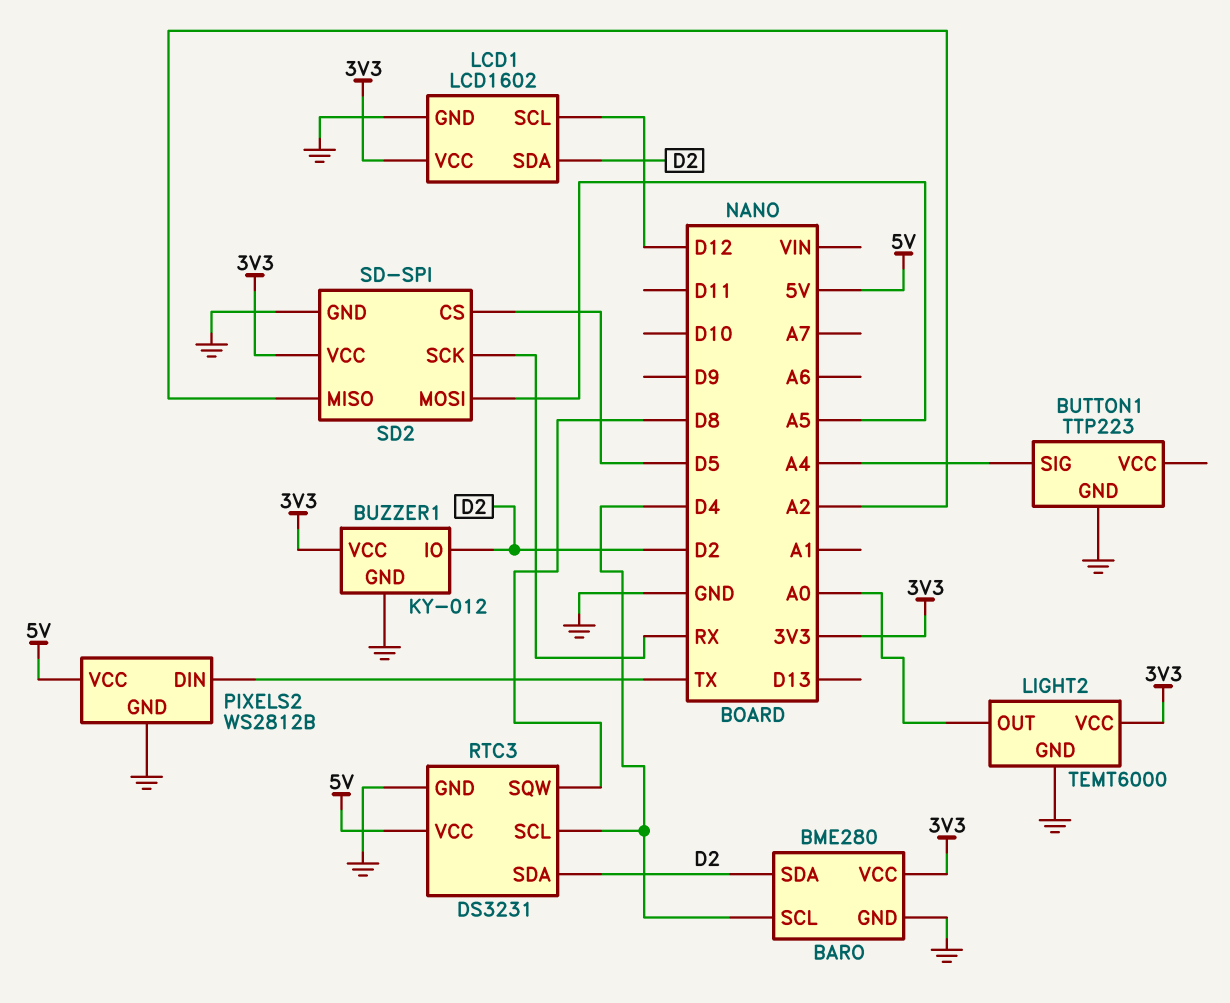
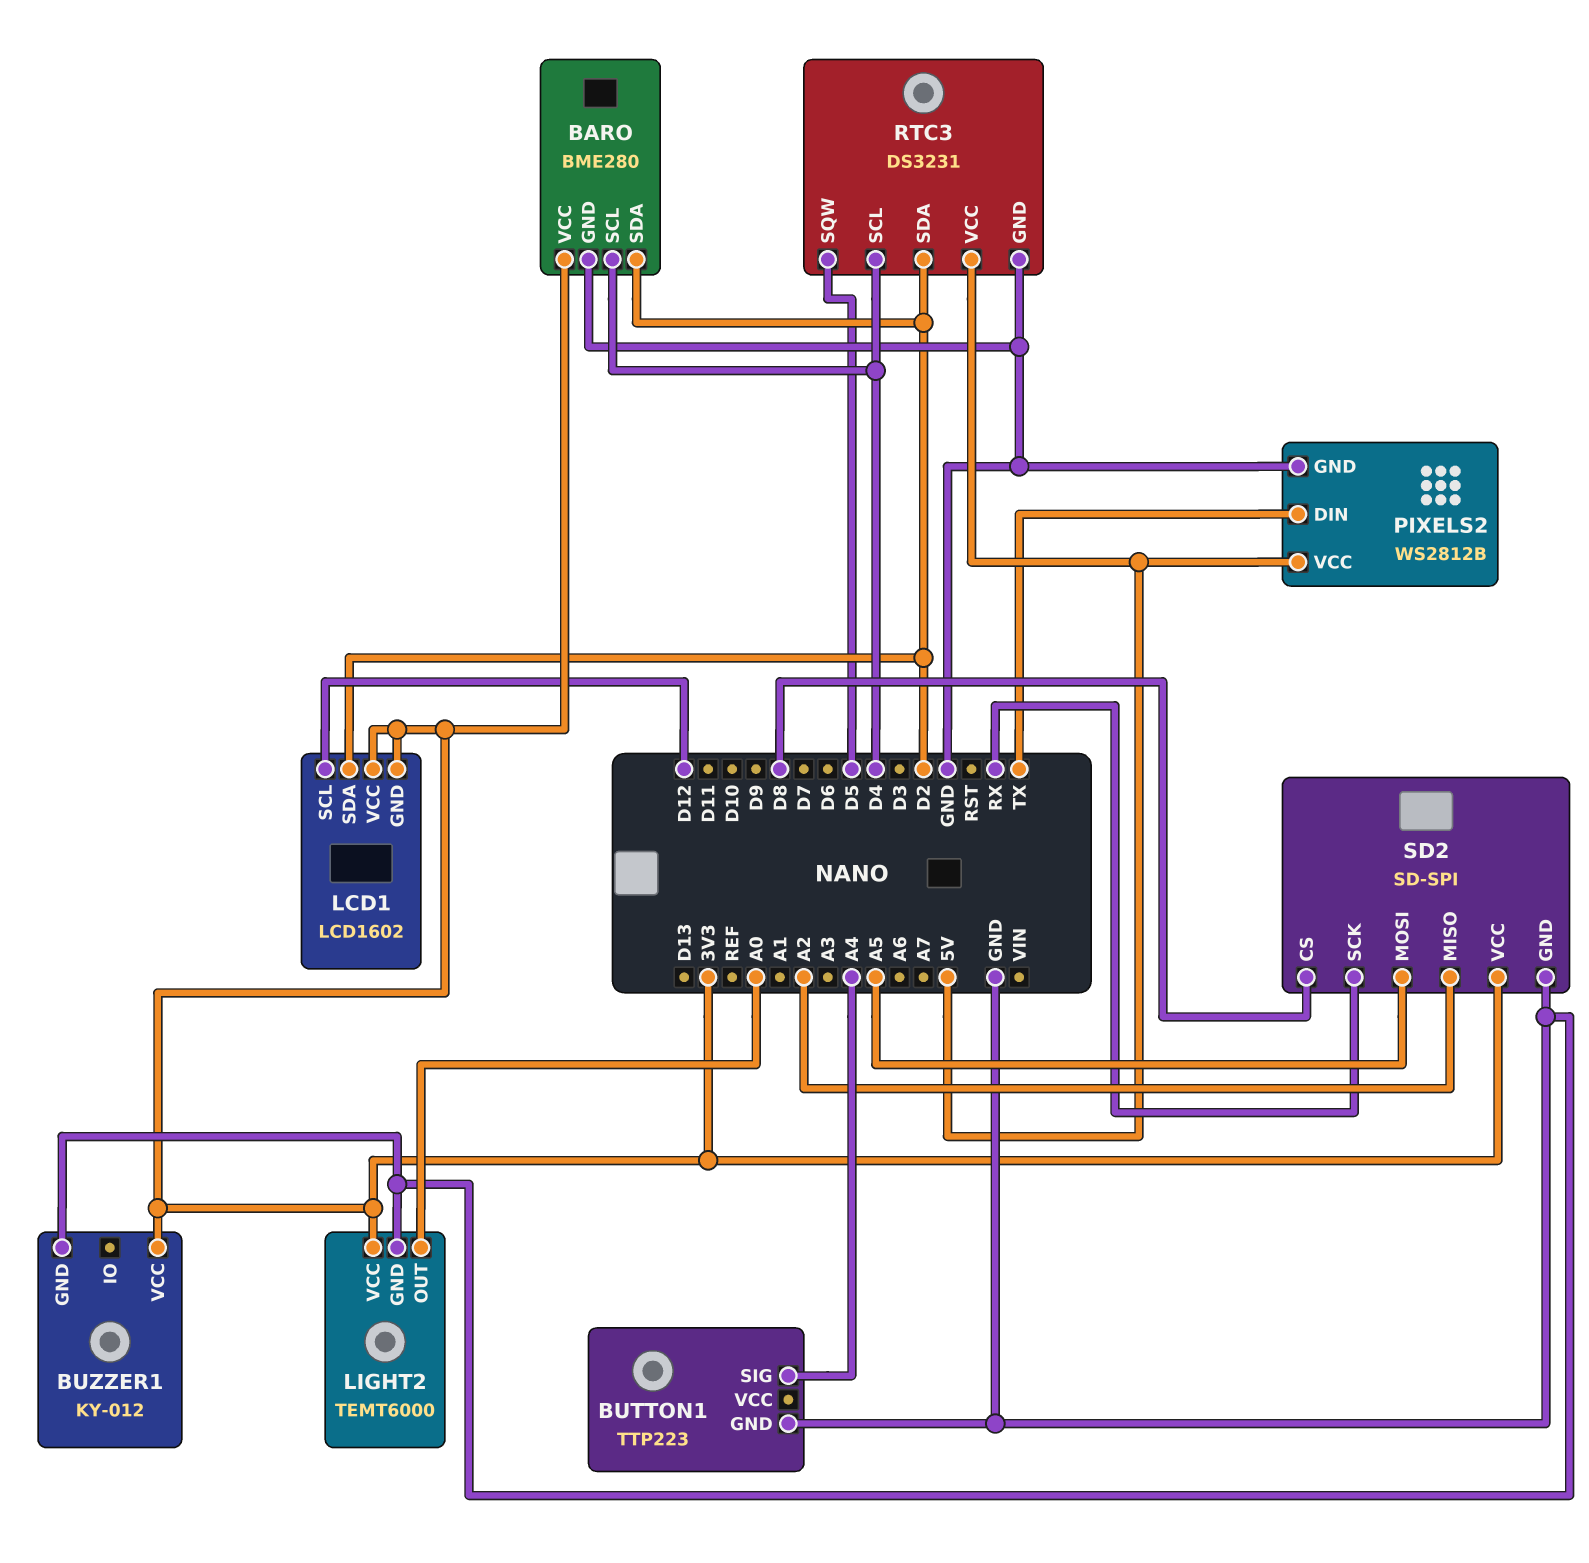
BUZZER1 pin IO: D2 -> none
LCD1 pin GND: GND -> 3V3
RTC3 pin SQW: D8 -> D5
SD2 pin CS: D5 -> D8

